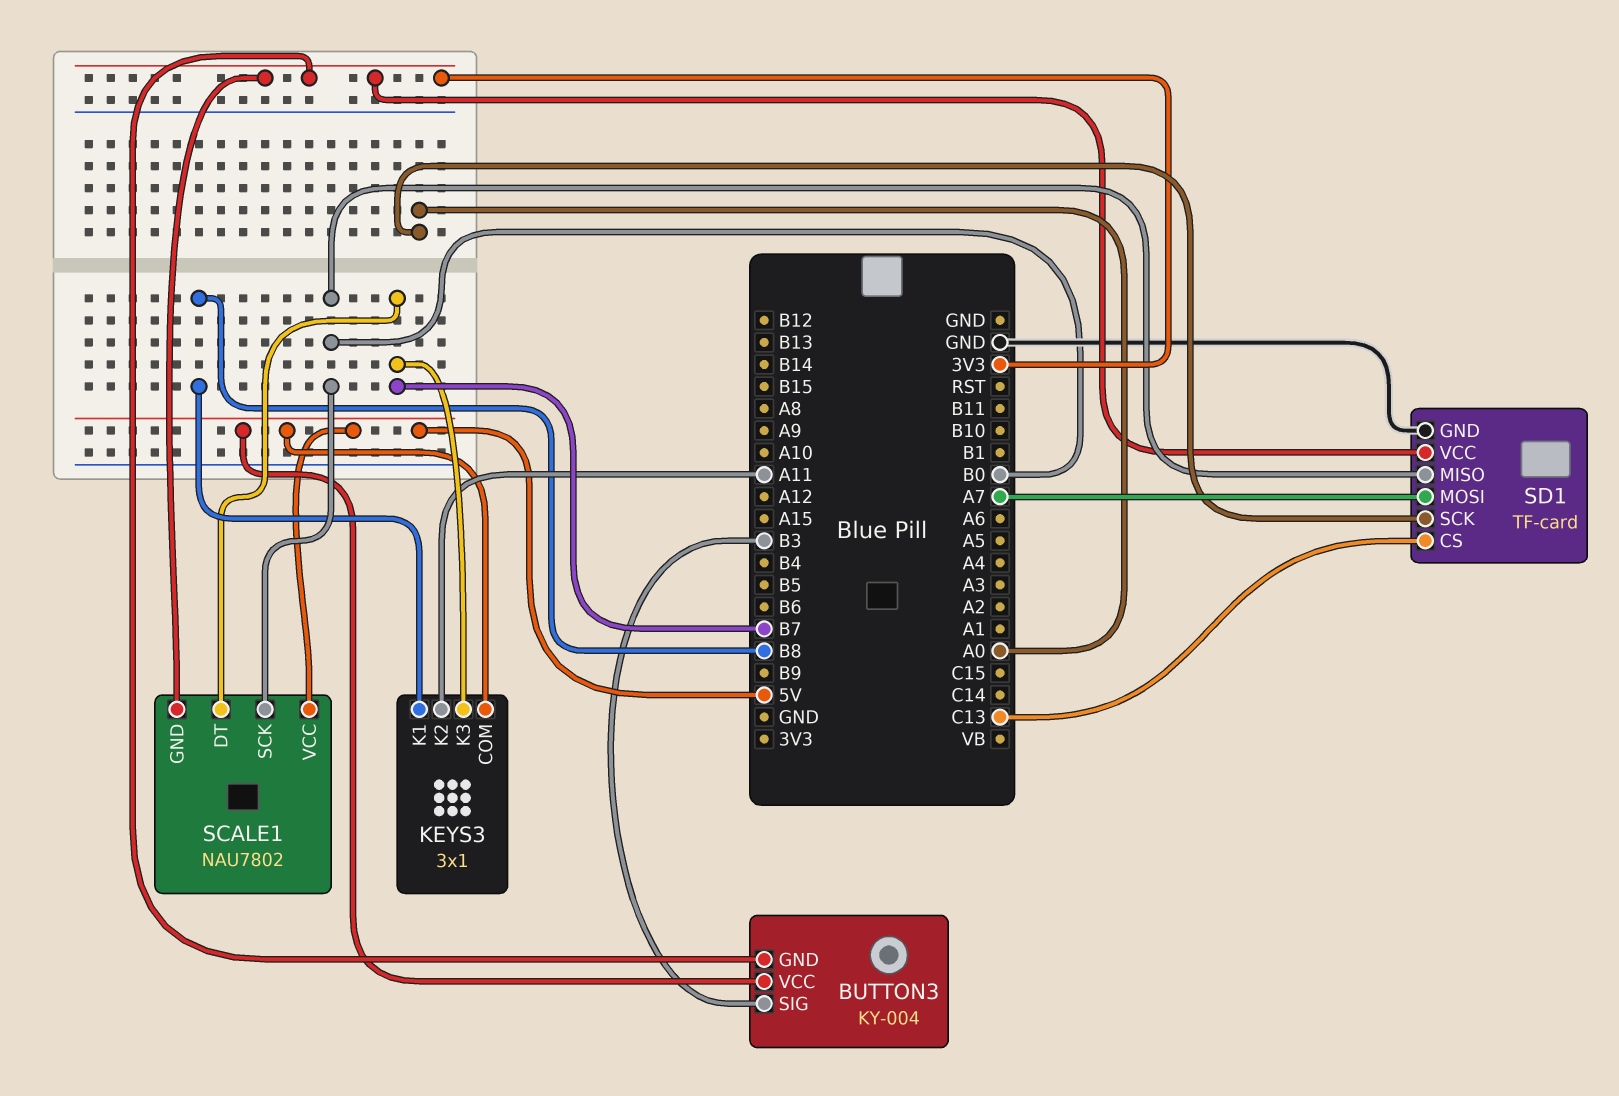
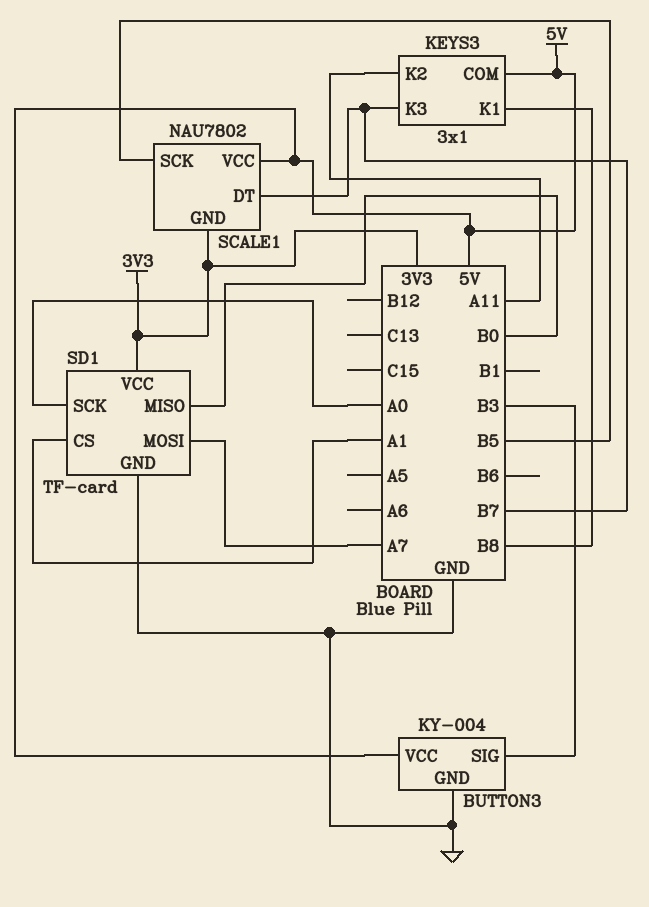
BUTTON3 pin GND: 3V3 -> GND
SCALE1 pin SCK: B0 -> B5
SD1 pin CS: C13 -> A1

